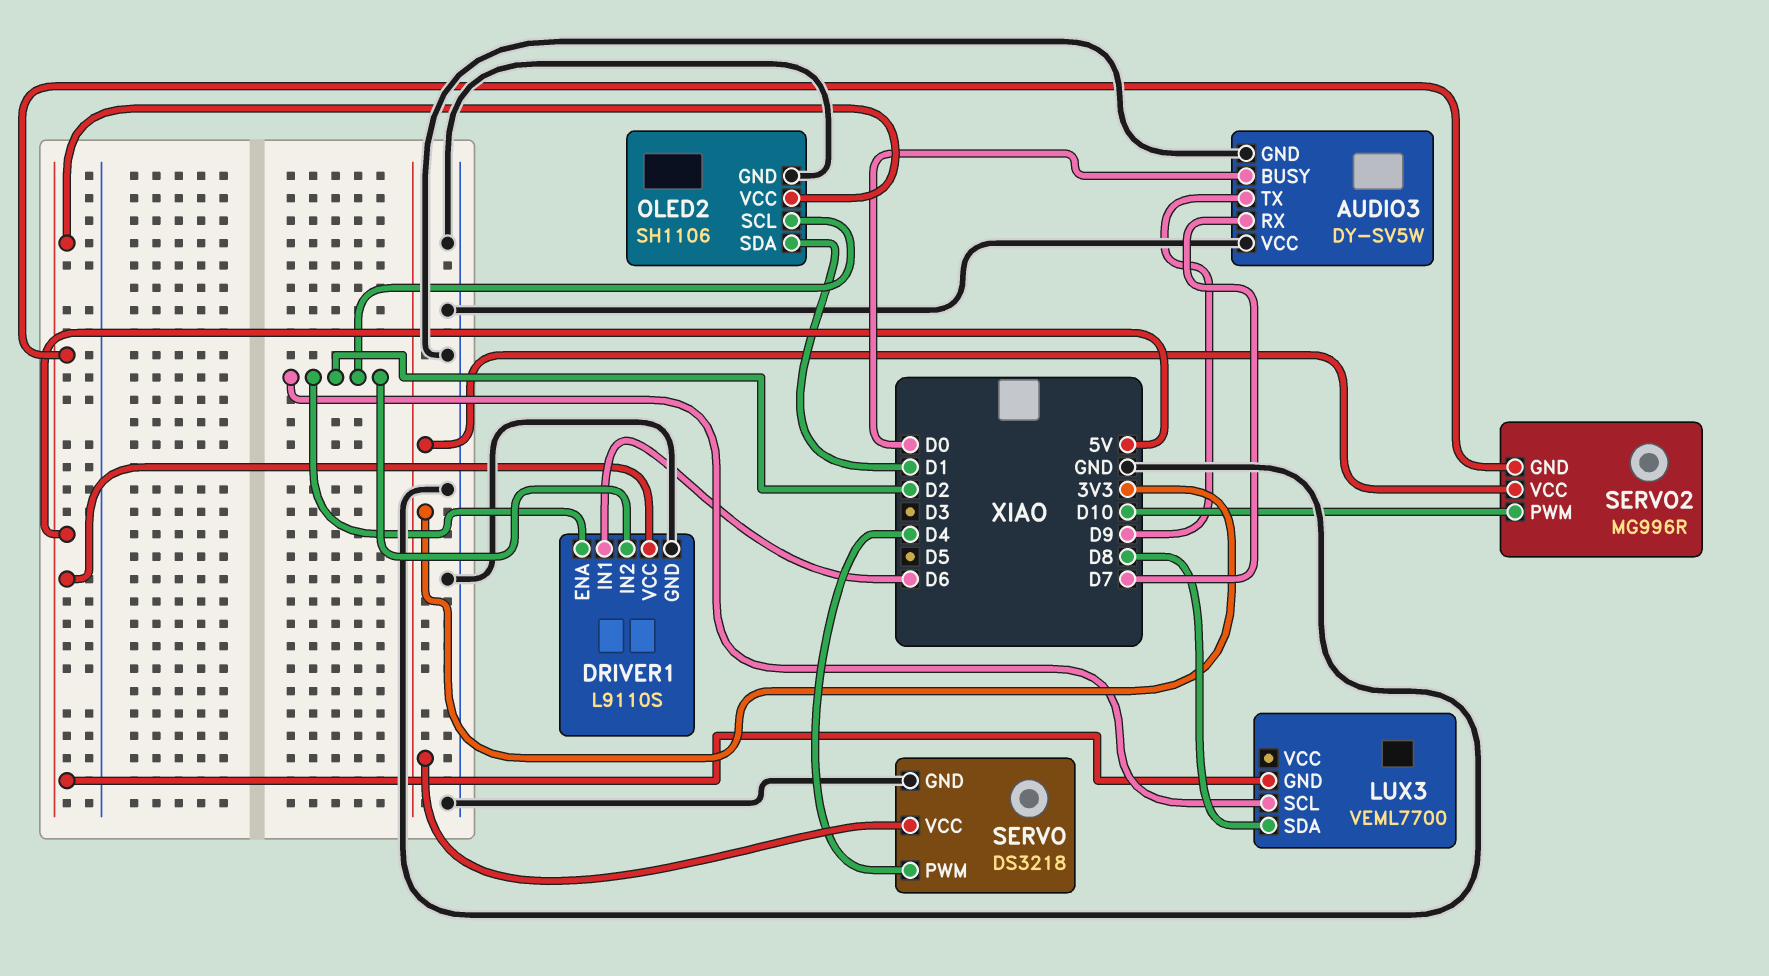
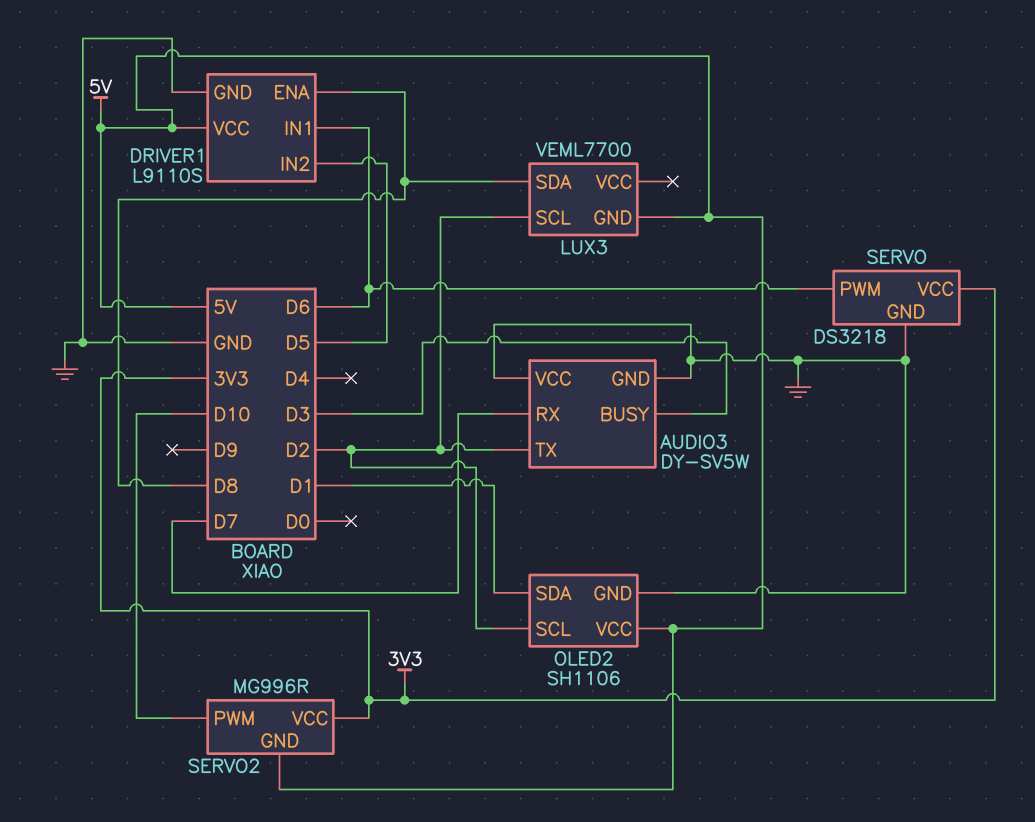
AUDIO3 pin BUSY: D0 -> D3
AUDIO3 pin TX: D9 -> D2
DRIVER1 pin ENA: D2 -> D8
DRIVER1 pin IN2: D2 -> D5
SERVO pin PWM: D4 -> D6

